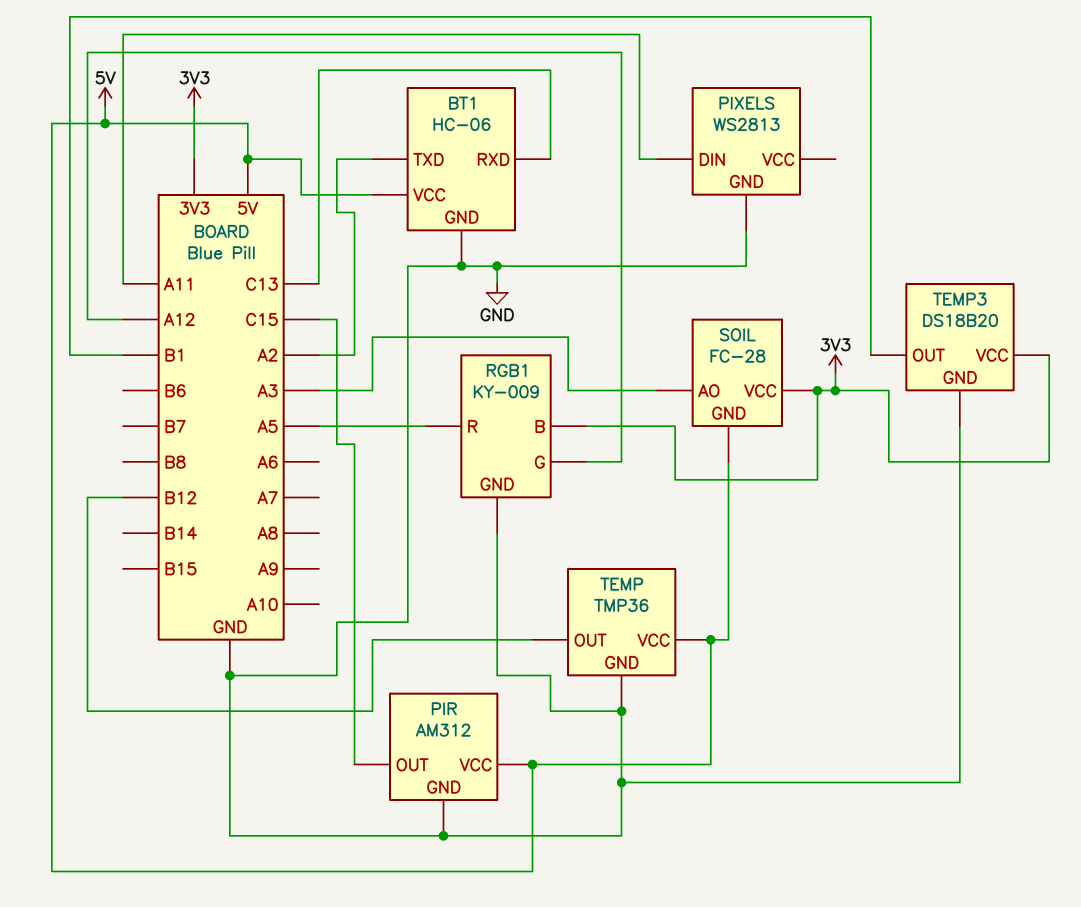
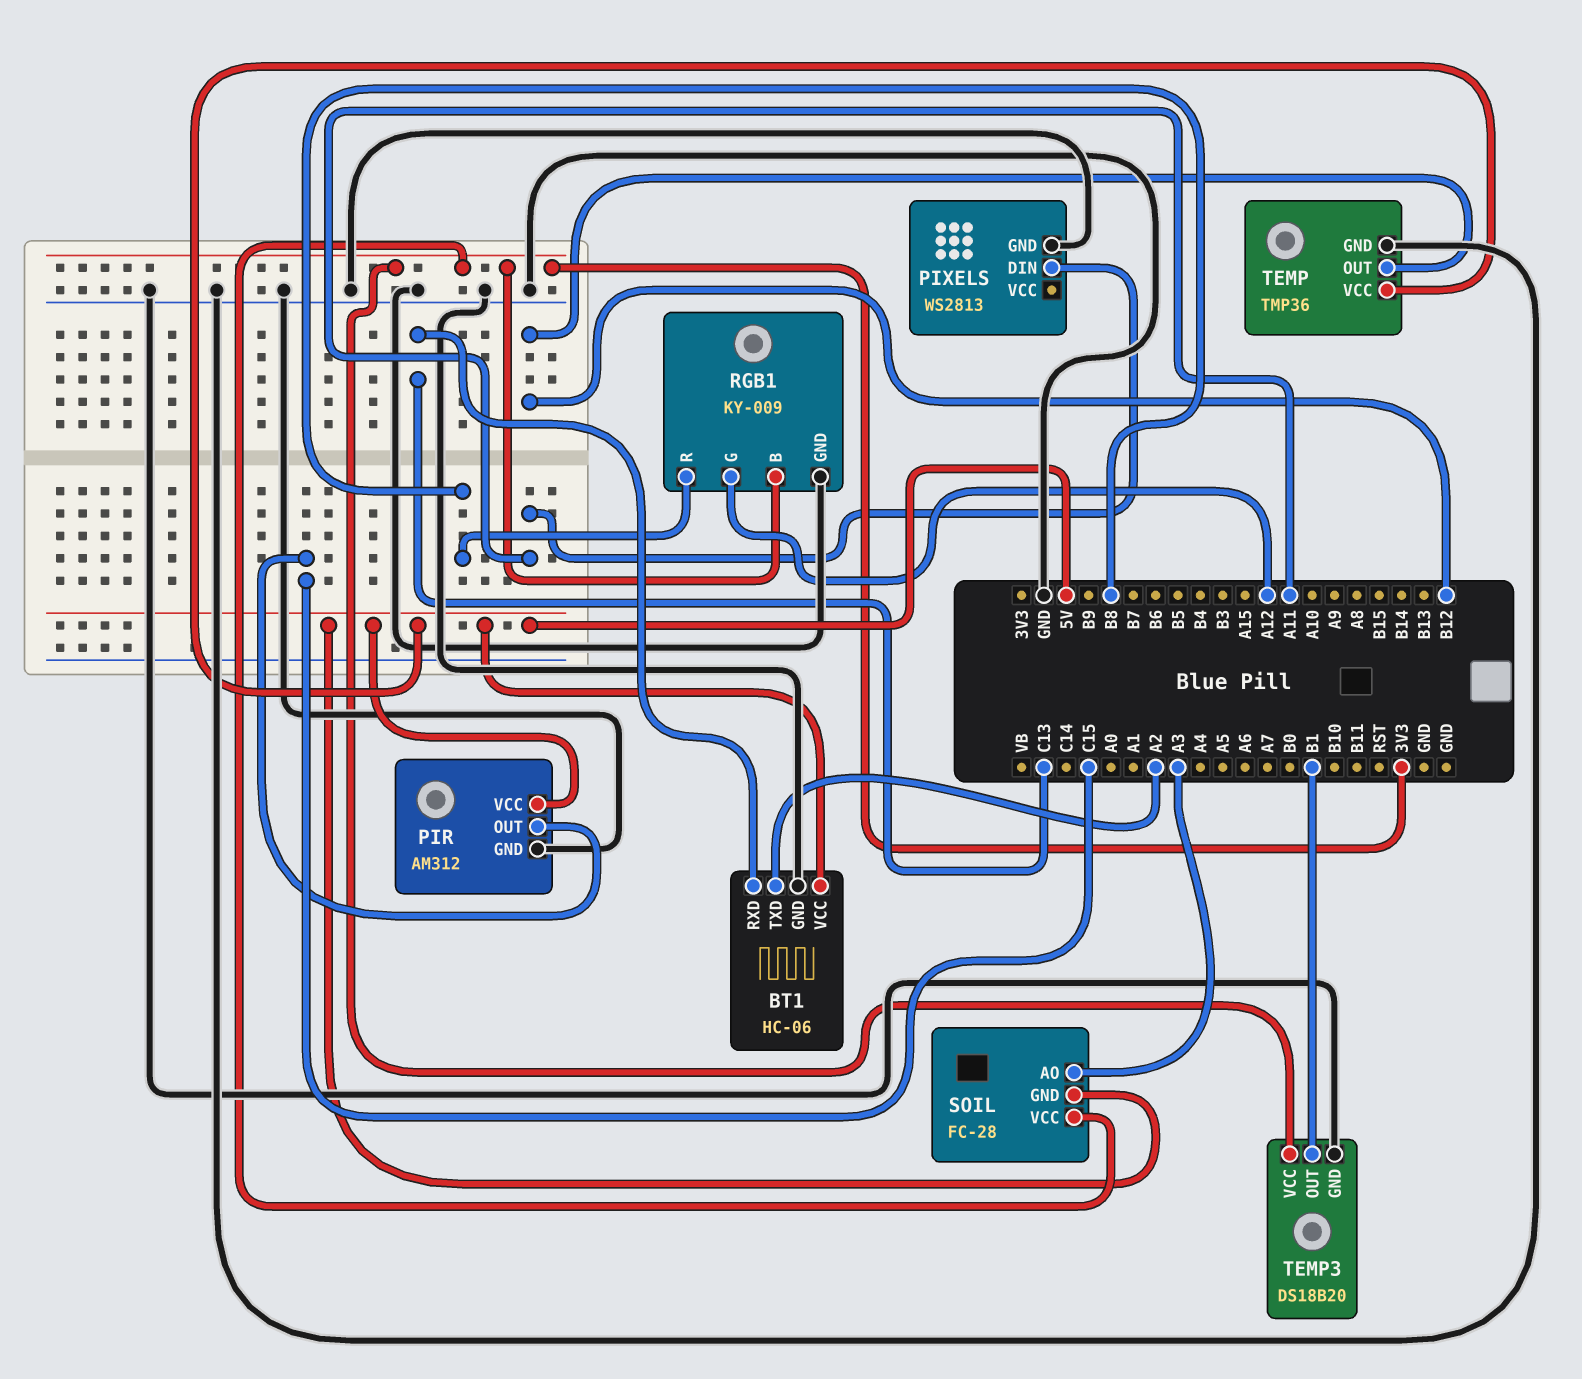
RGB1 pin R: A5 -> B8

